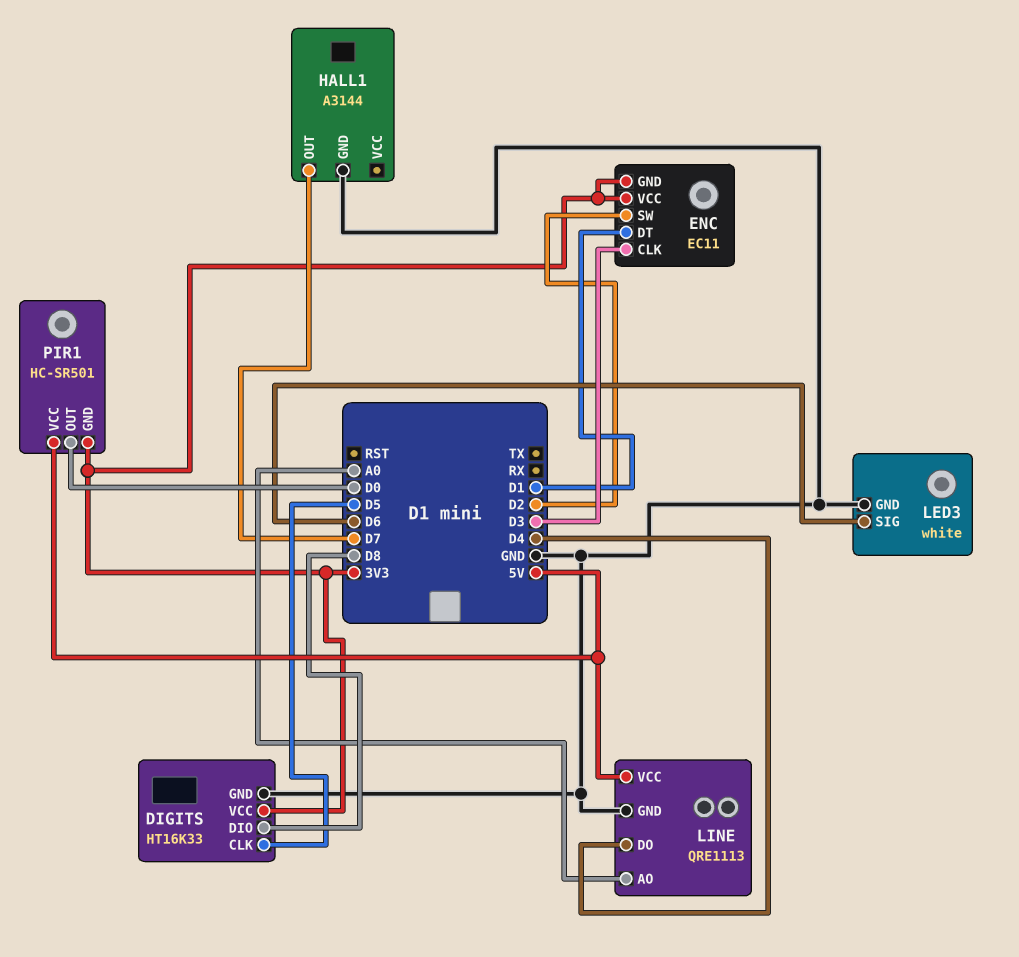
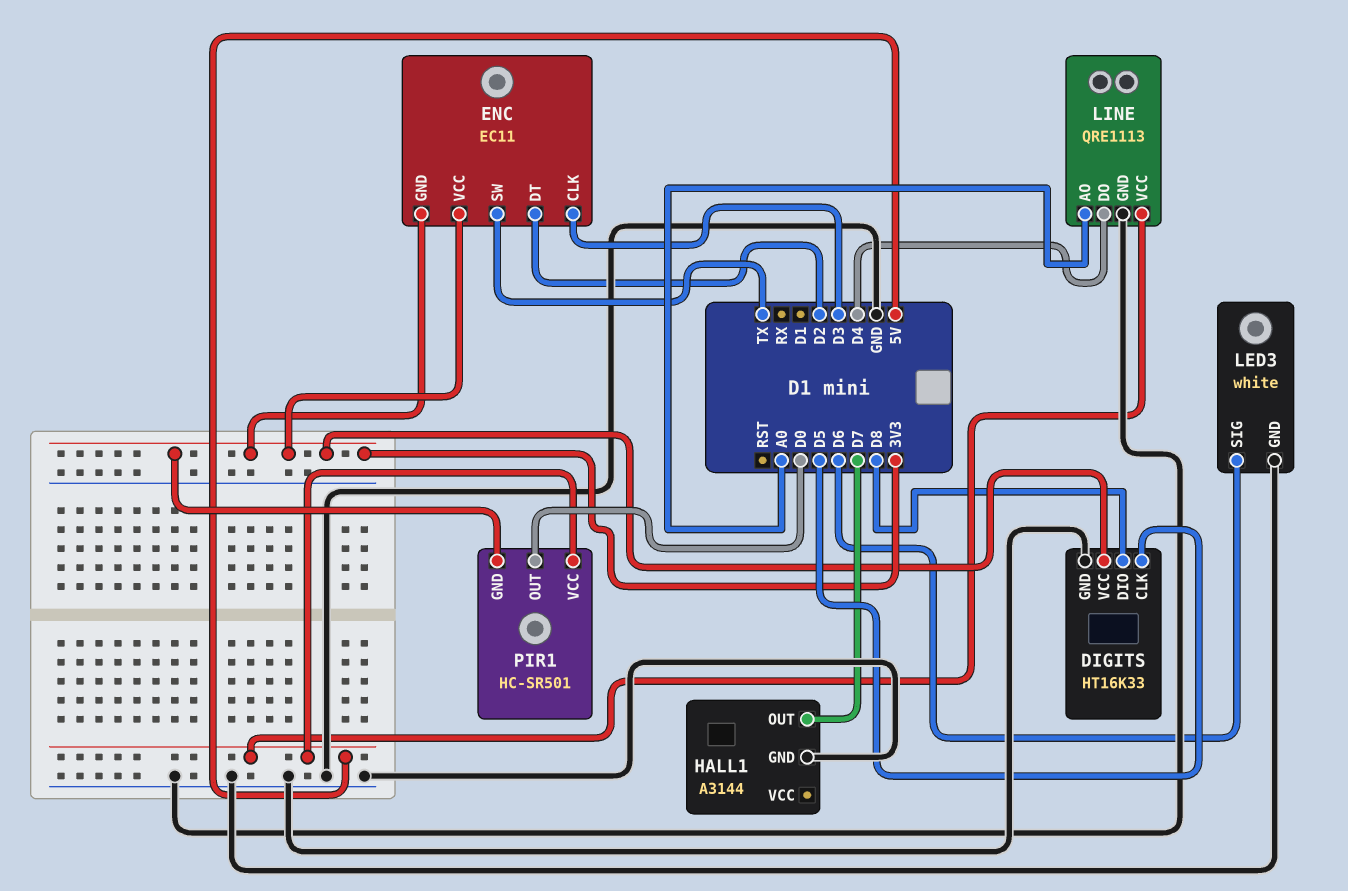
ENC pin DT: D1 -> D2
ENC pin SW: D2 -> TX

